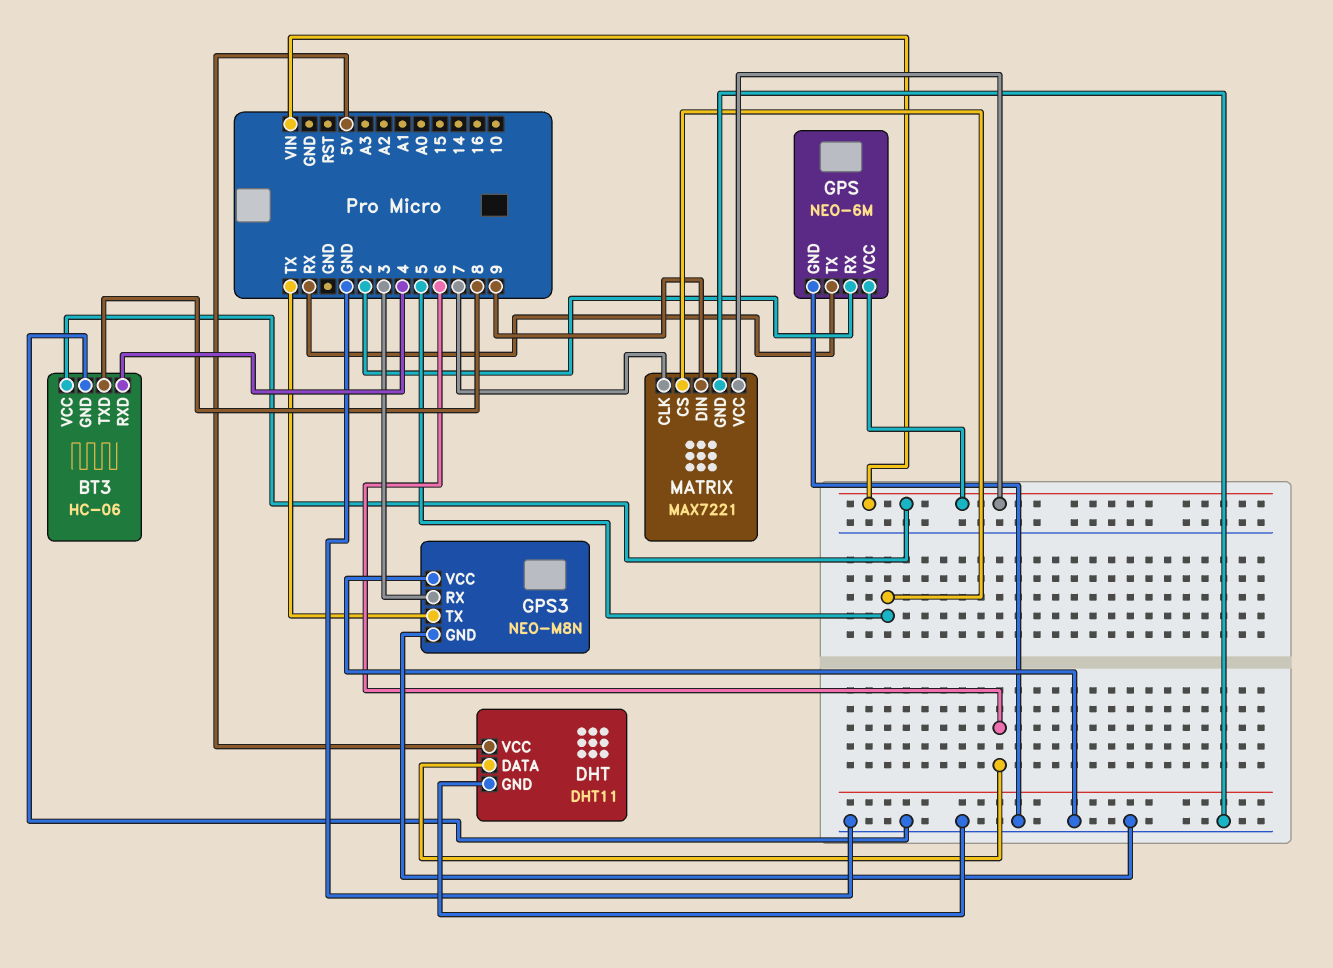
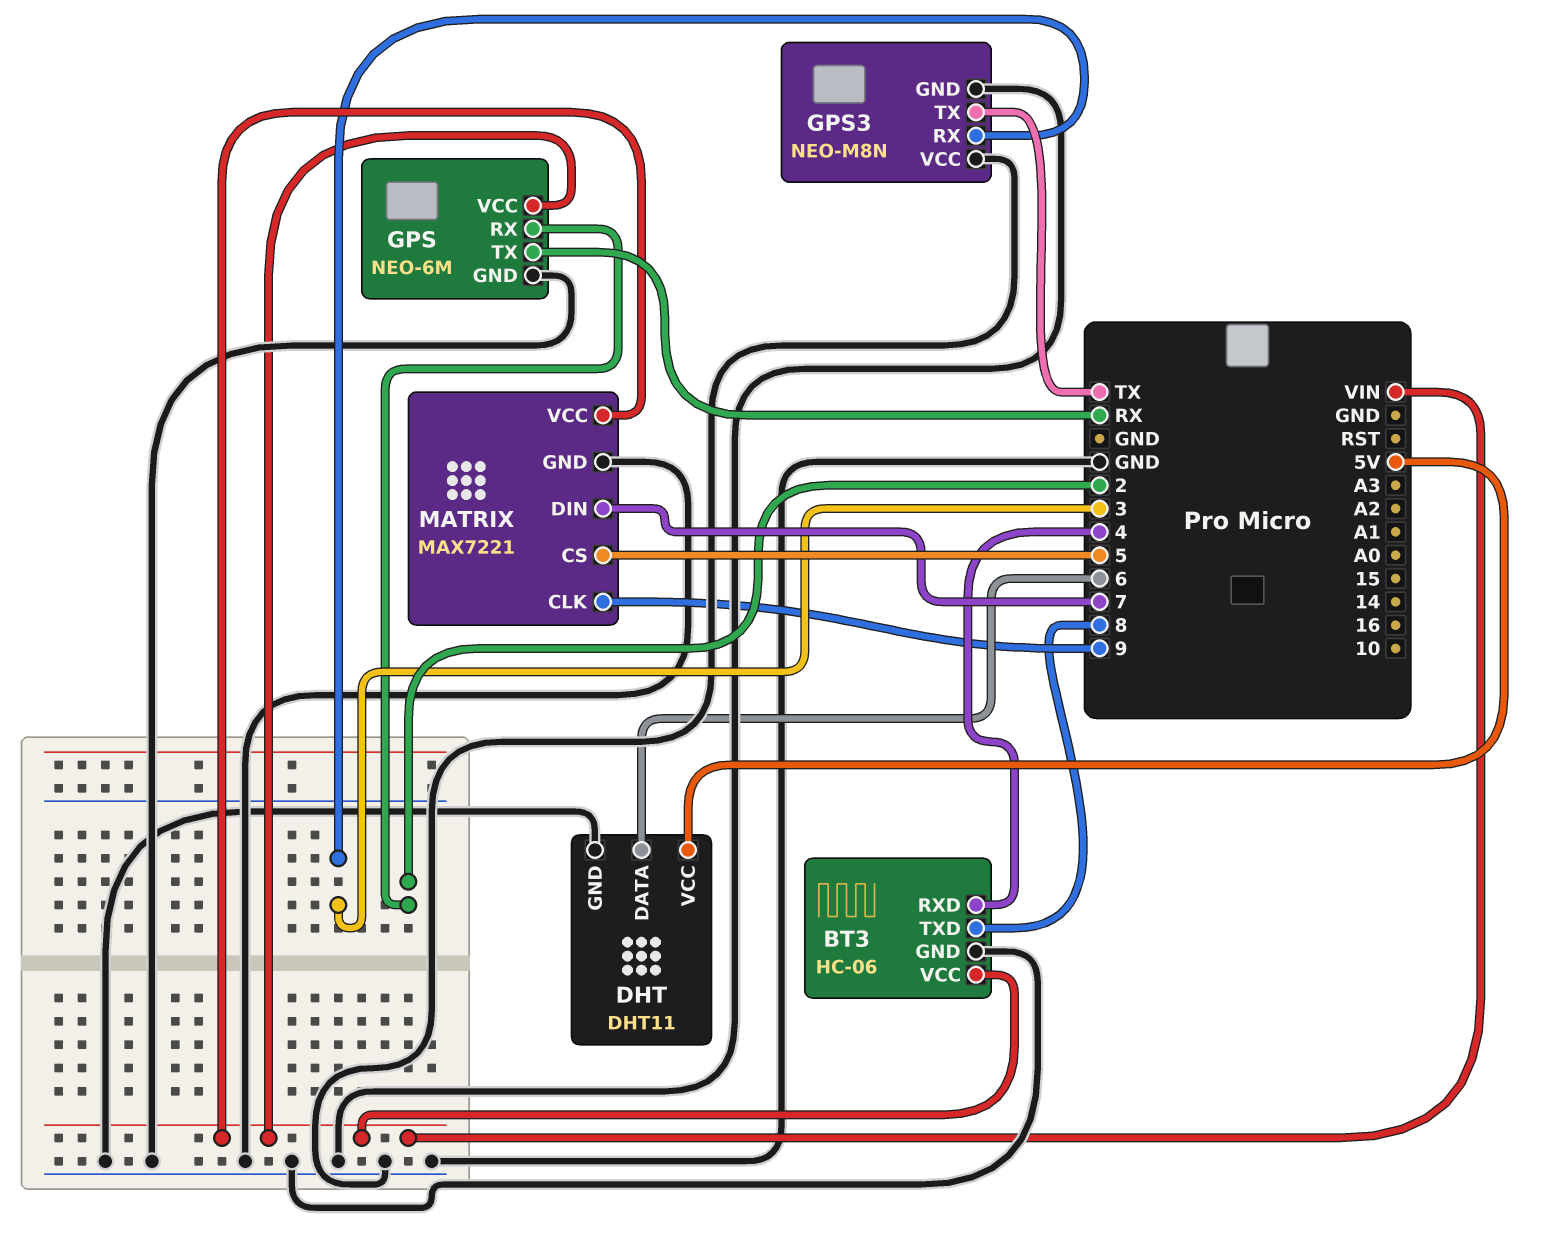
MATRIX pin CLK: 7 -> 9
MATRIX pin DIN: 9 -> 7

